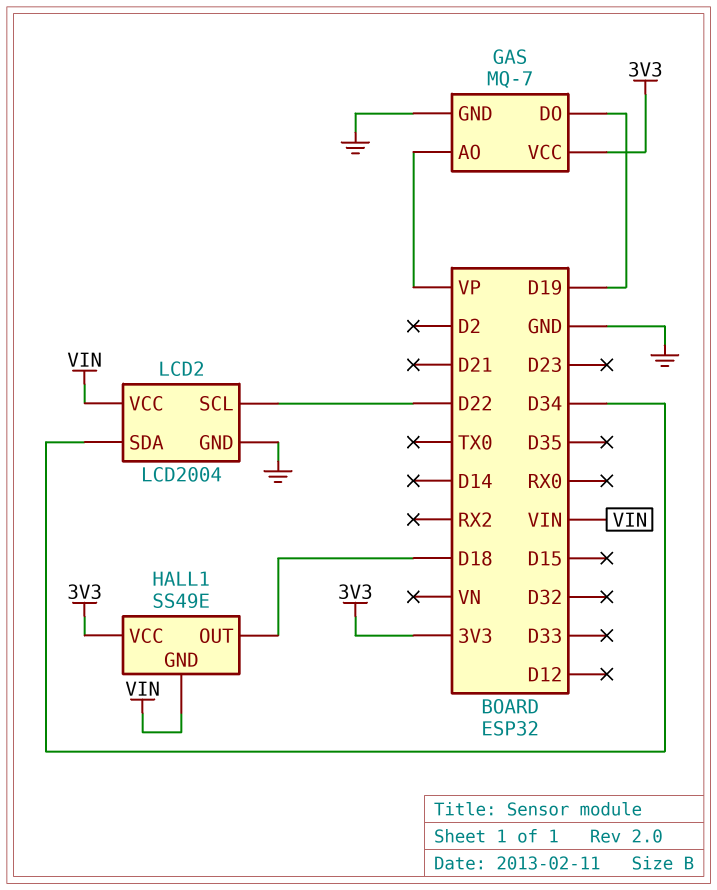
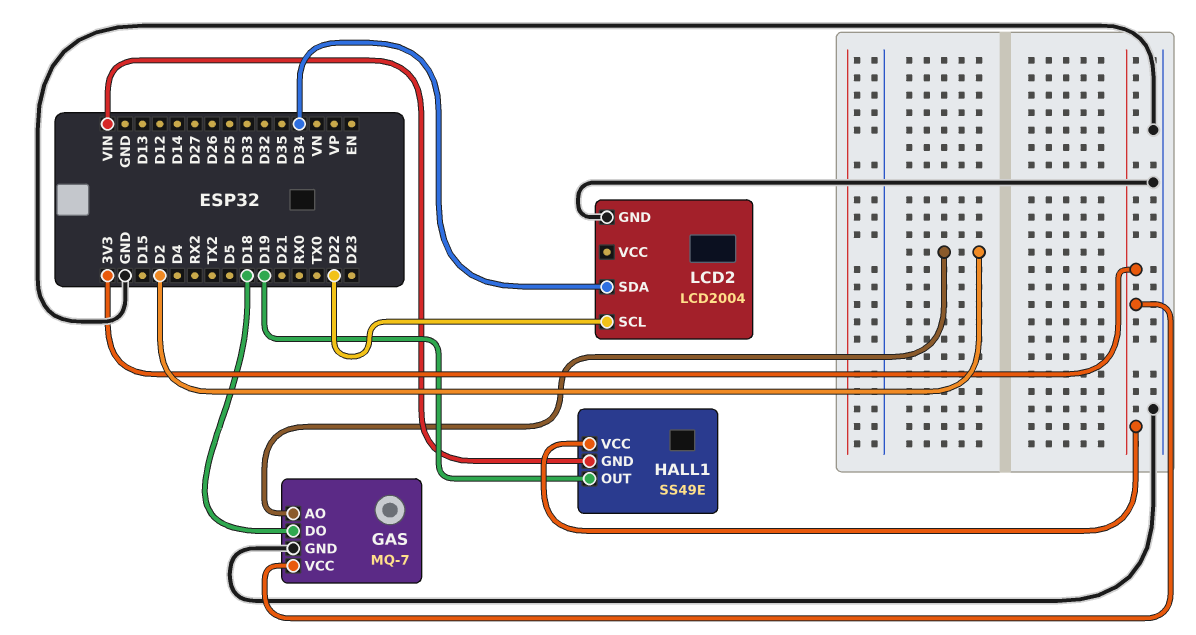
GAS pin AO: VP -> D2
GAS pin DO: D19 -> D18
HALL1 pin OUT: D18 -> D19
LCD2 pin VCC: VIN -> none

